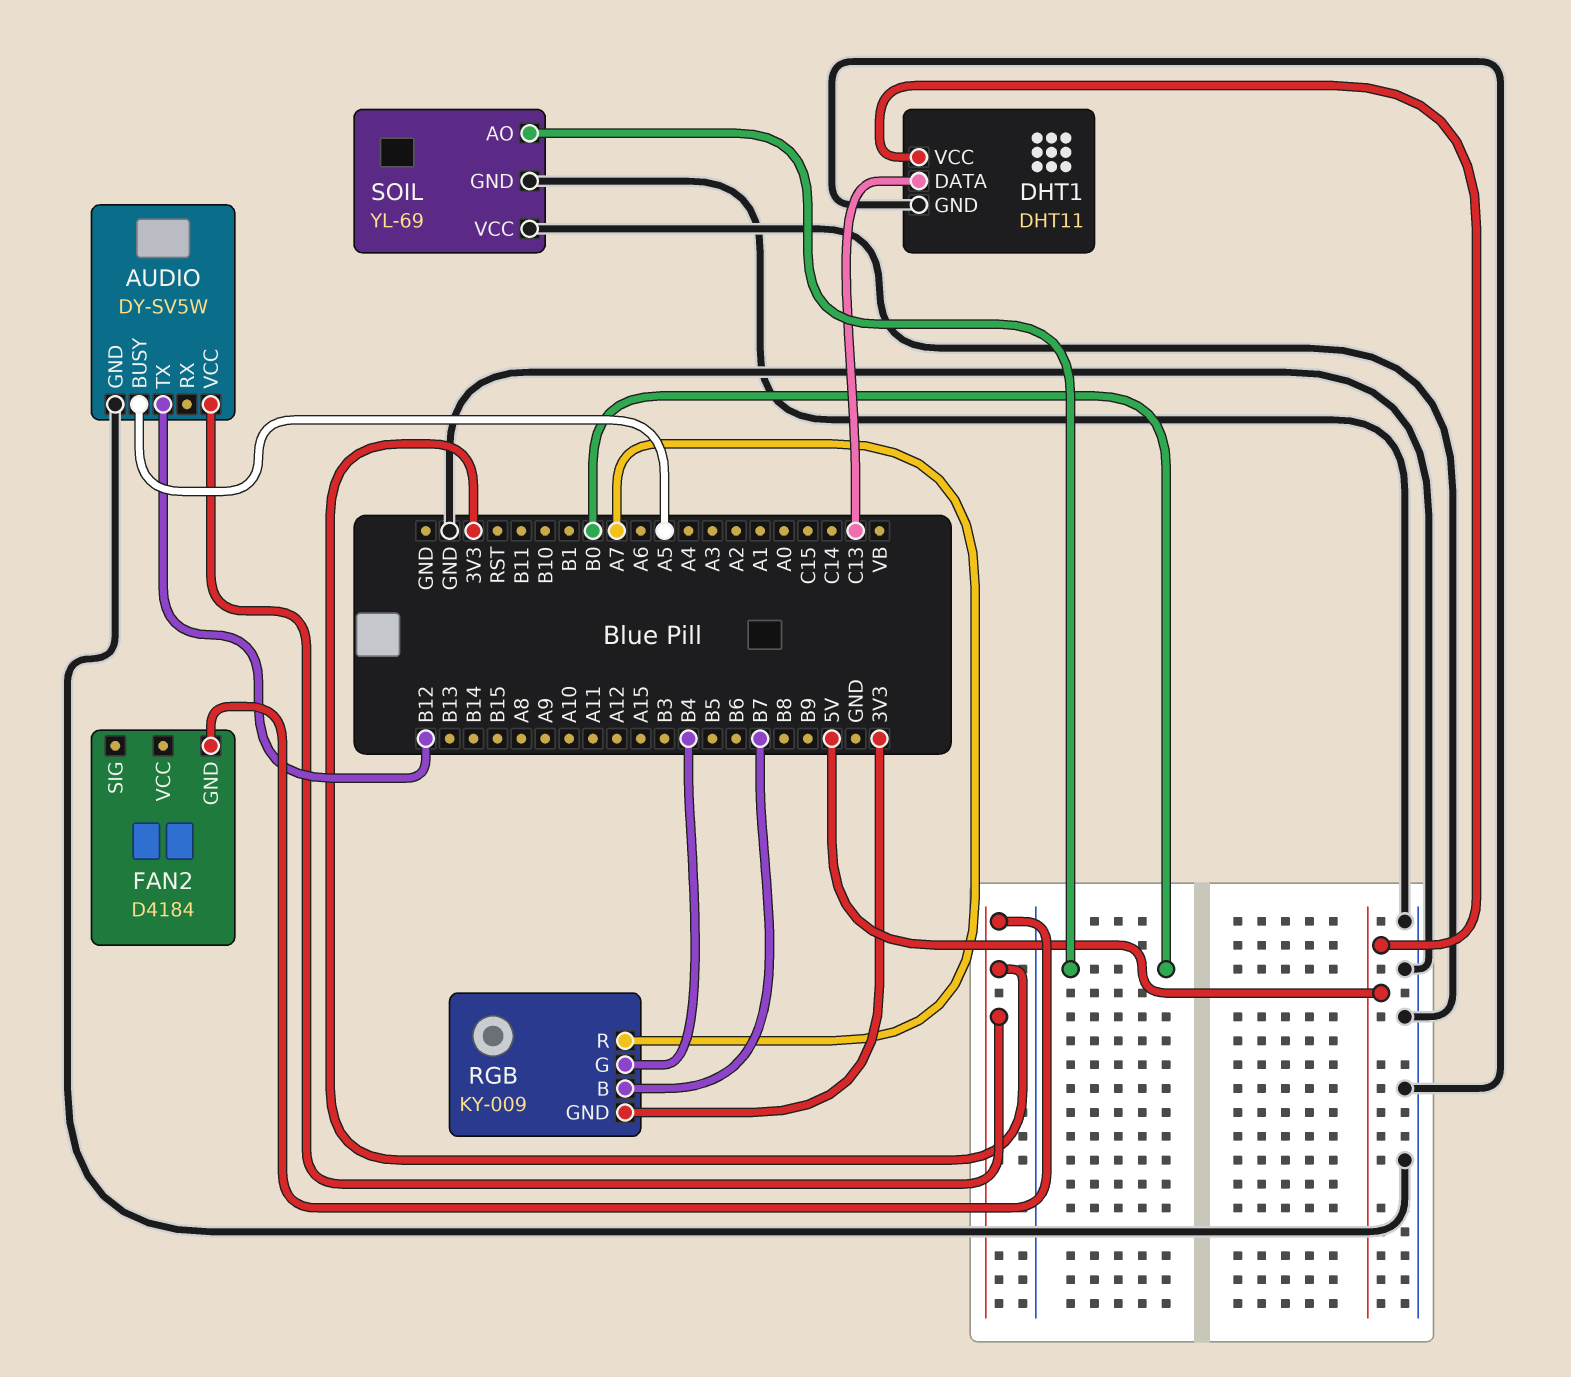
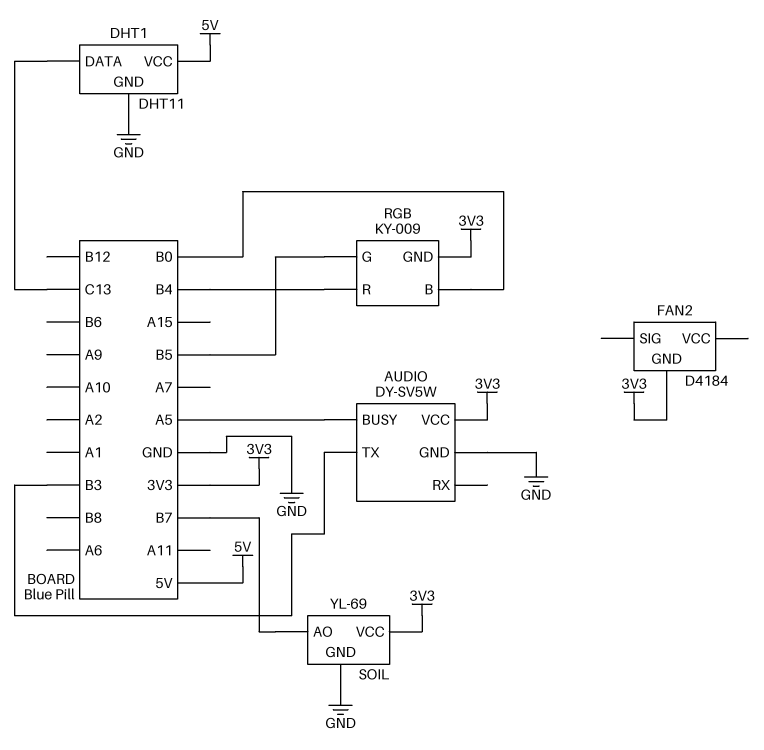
AUDIO pin TX: B12 -> B3
RGB pin B: B7 -> B0
RGB pin G: B4 -> B5
RGB pin R: A7 -> B4
SOIL pin AO: B0 -> B7
SOIL pin VCC: GND -> 3V3

